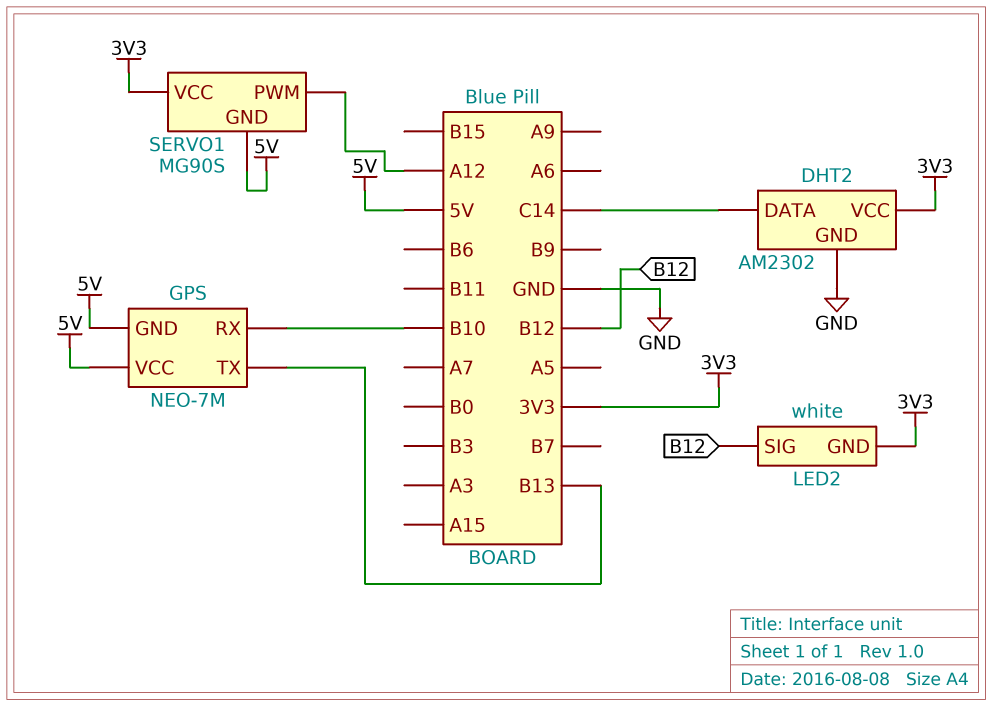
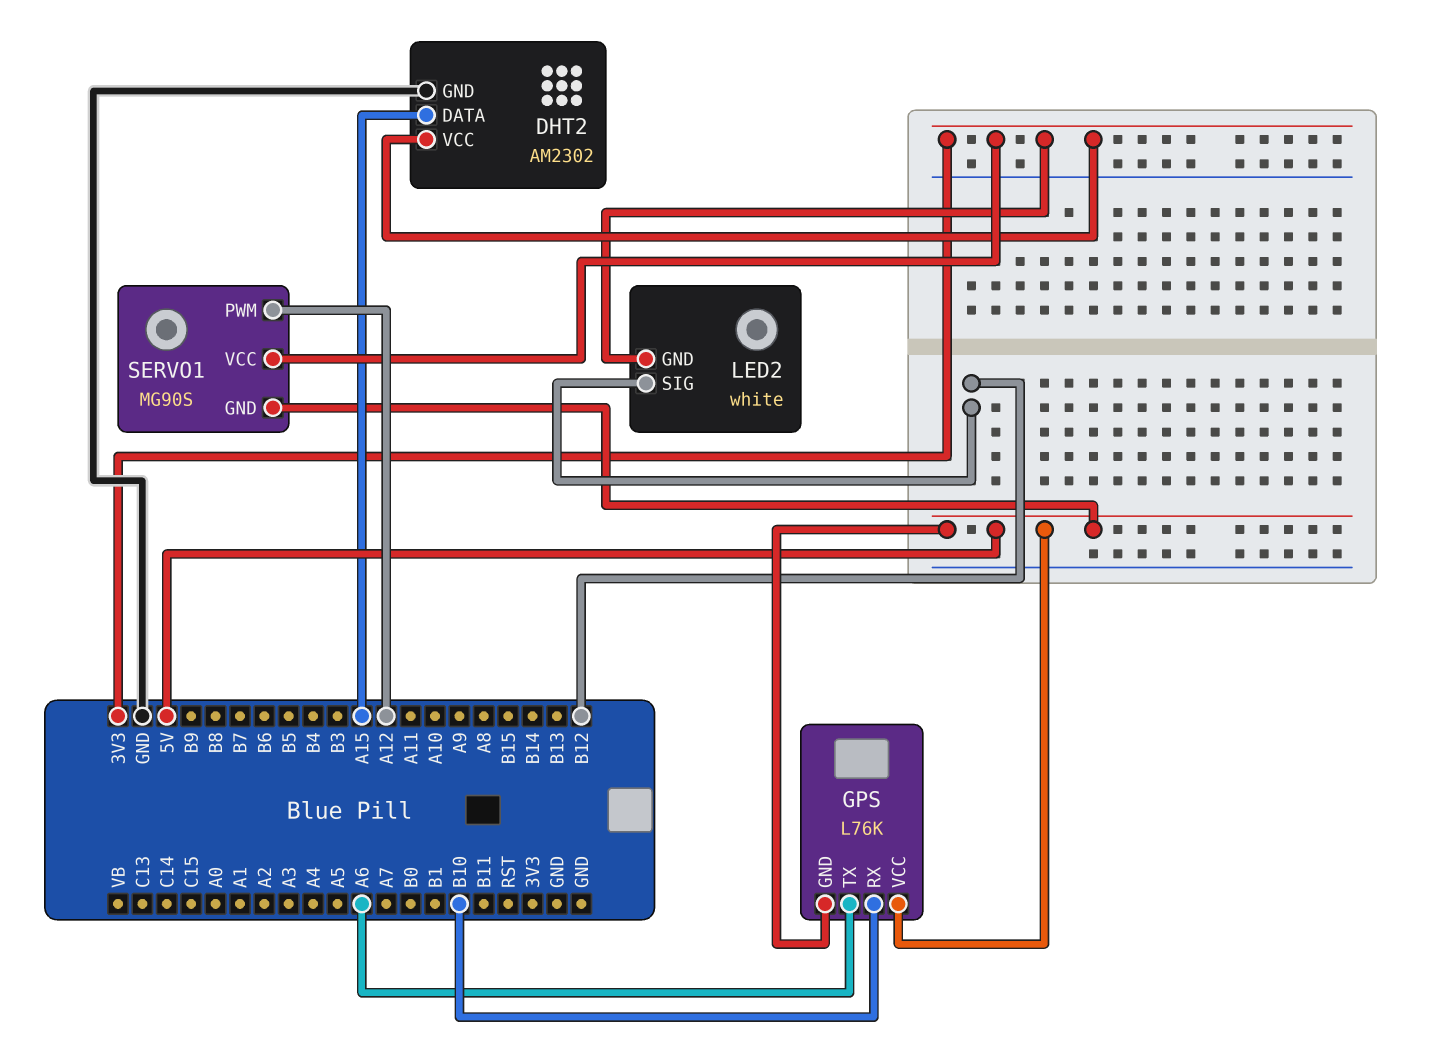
DHT2 pin DATA: C14 -> A15
GPS: NEO-7M -> L76K
GPS pin TX: B13 -> A6

